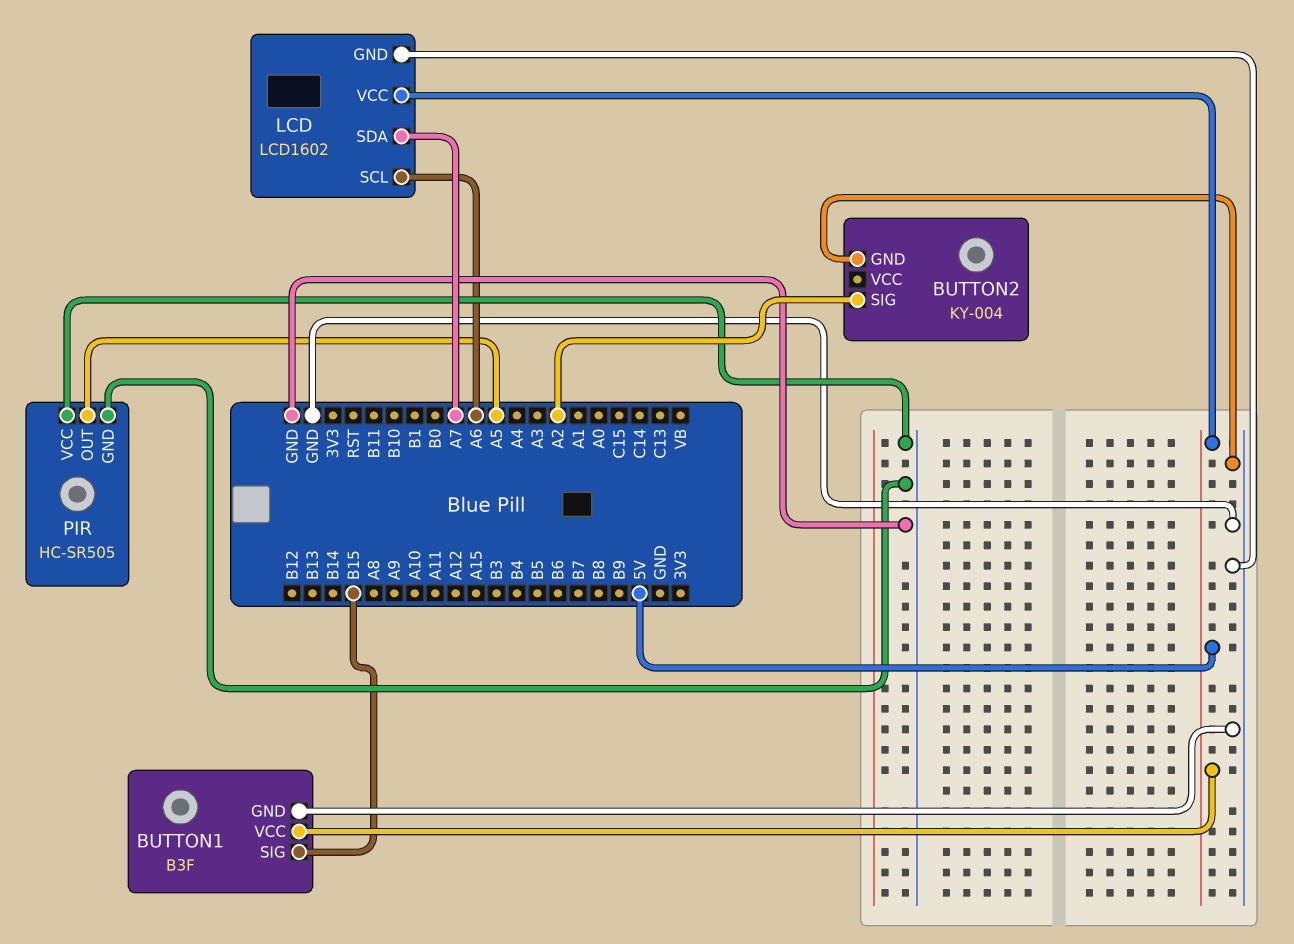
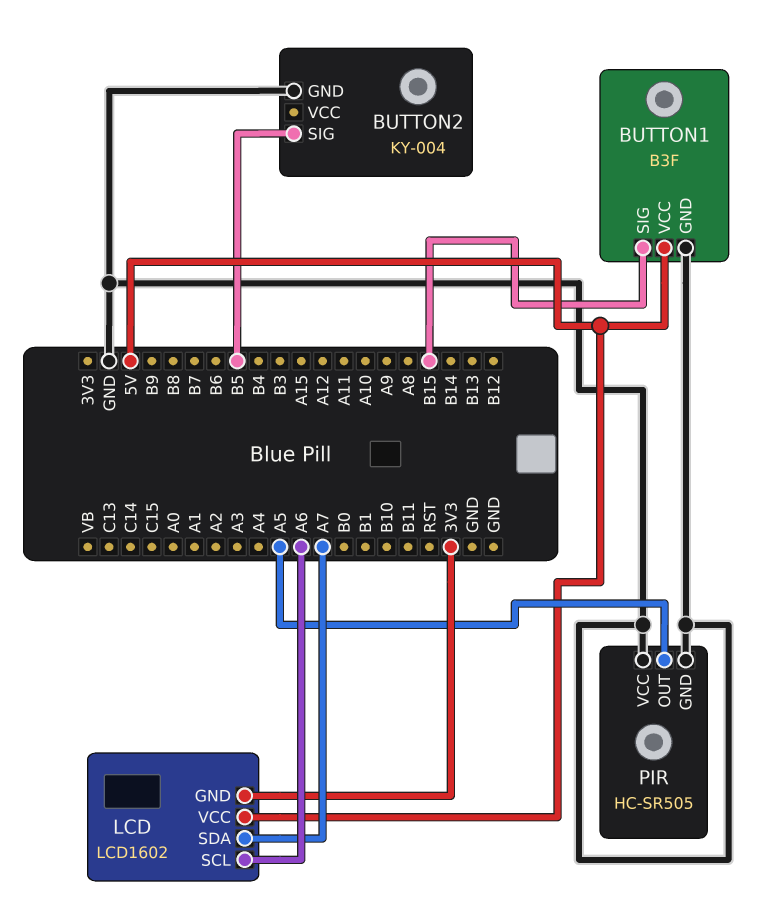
BUTTON2 pin SIG: A2 -> B5
LCD pin GND: GND -> 3V3

